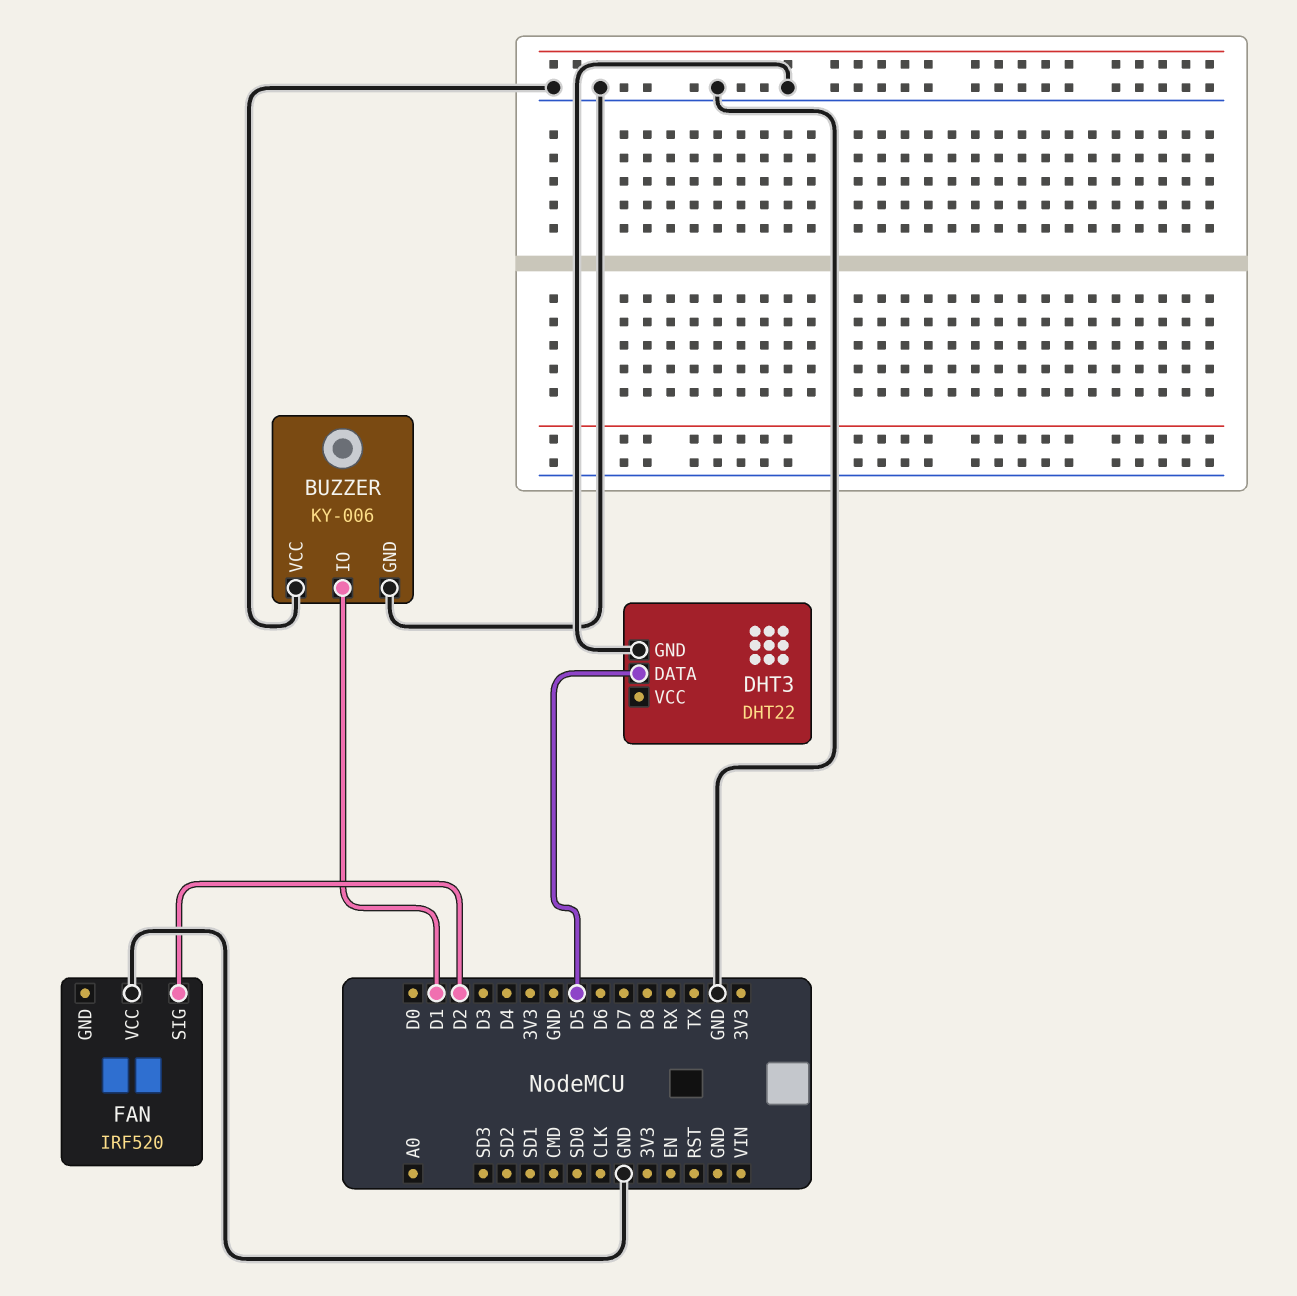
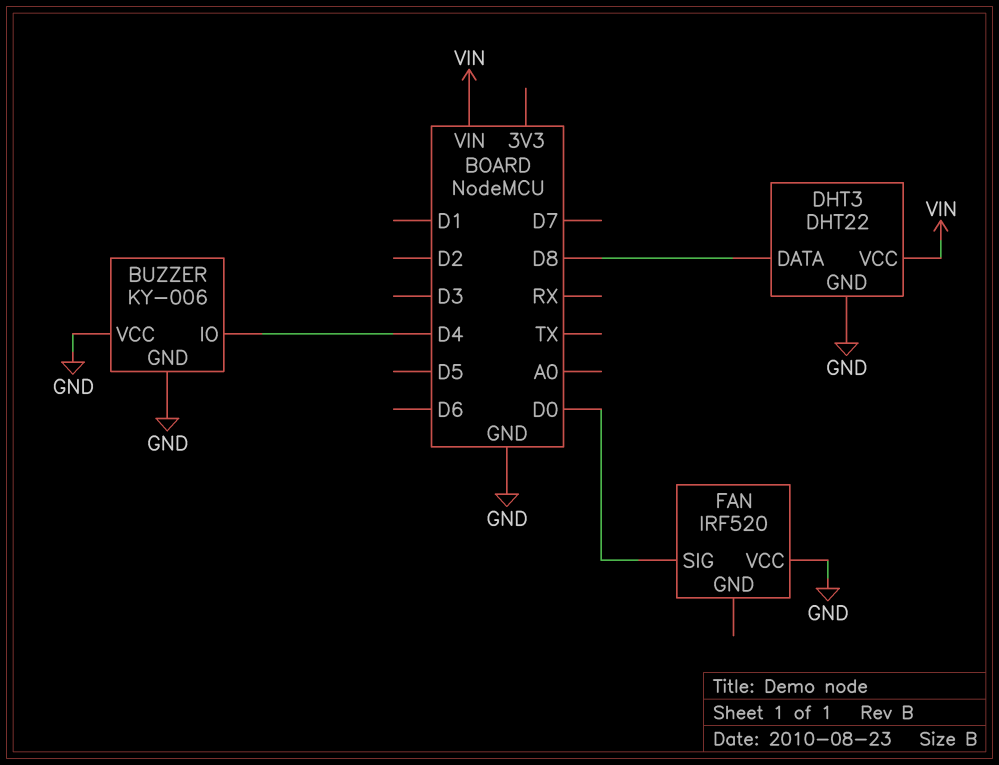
BUZZER pin IO: D1 -> D4
DHT3 pin DATA: D5 -> D8
DHT3 pin VCC: none -> VIN
FAN pin SIG: D2 -> D0

